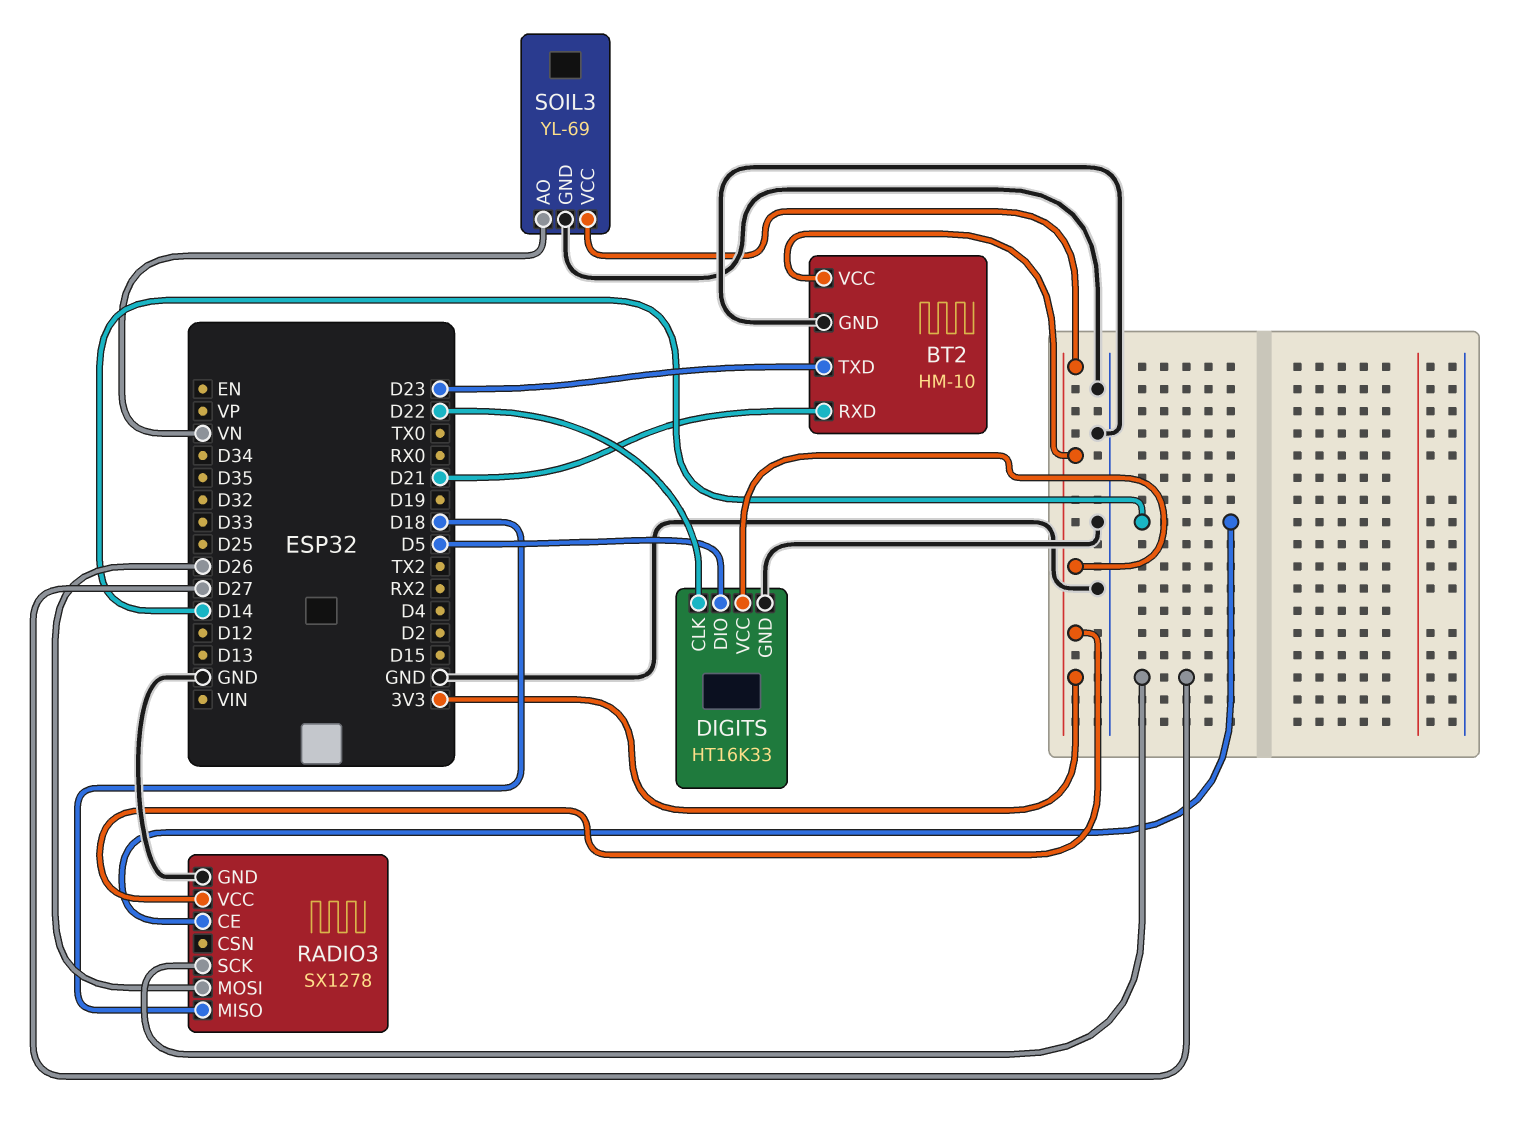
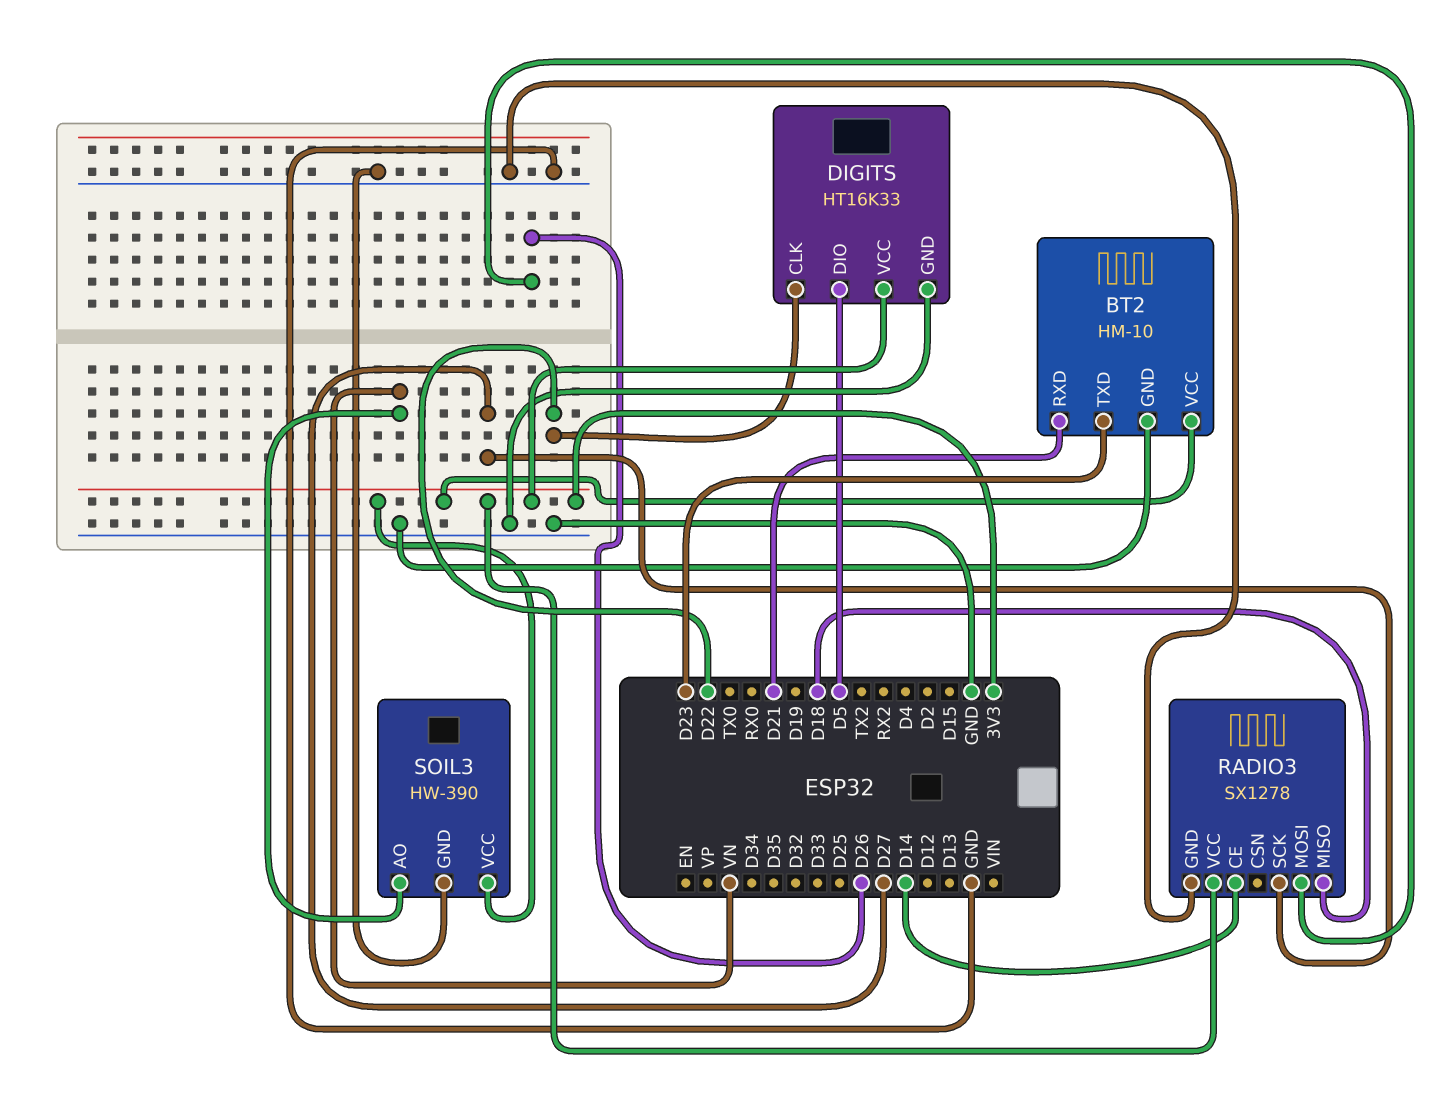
SOIL3: YL-69 -> HW-390

